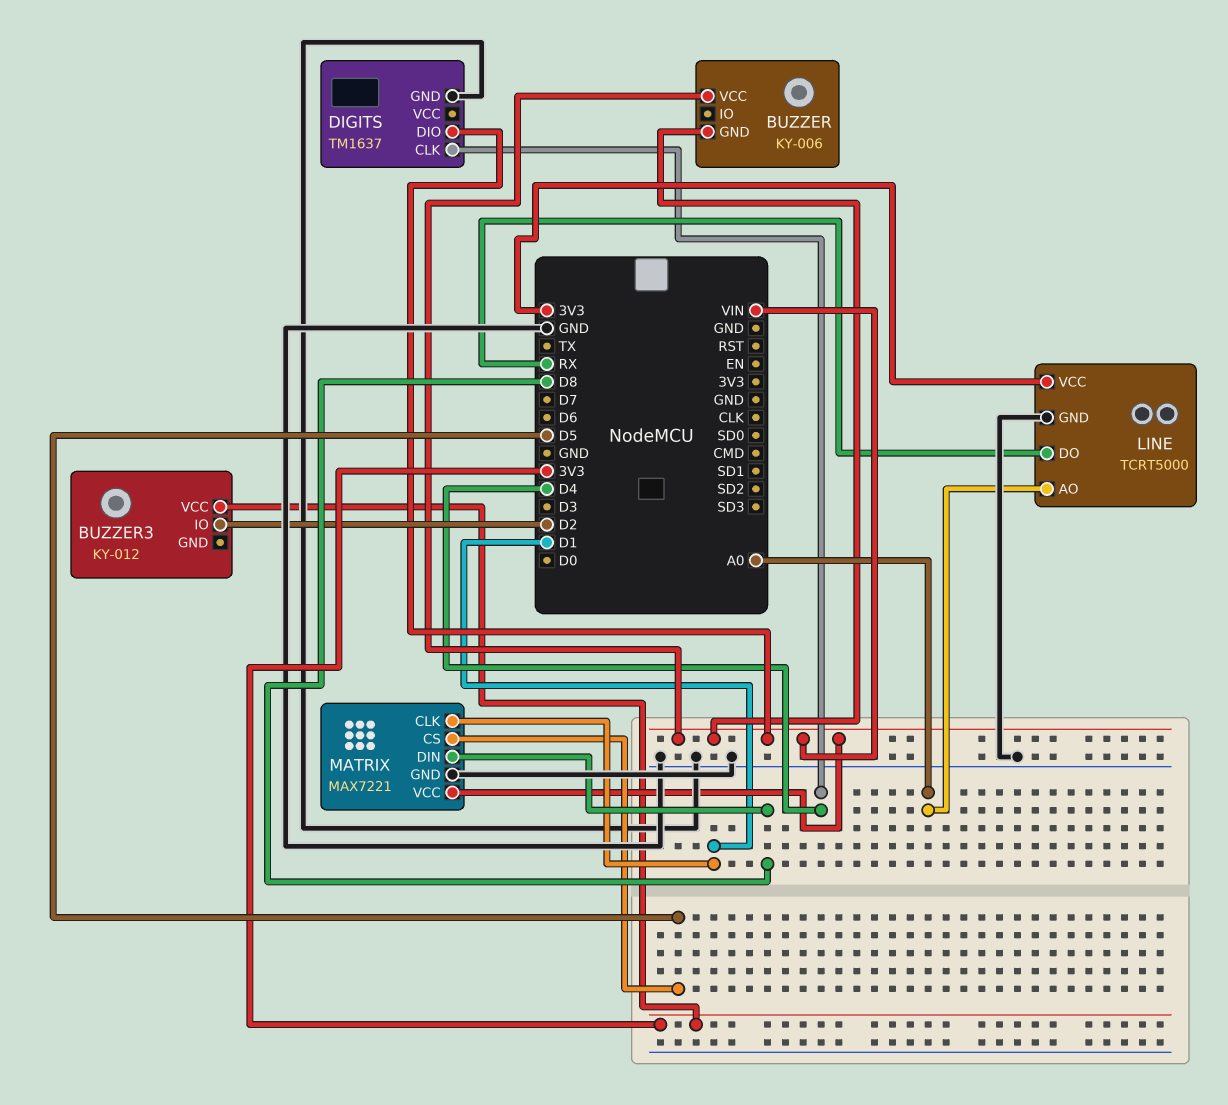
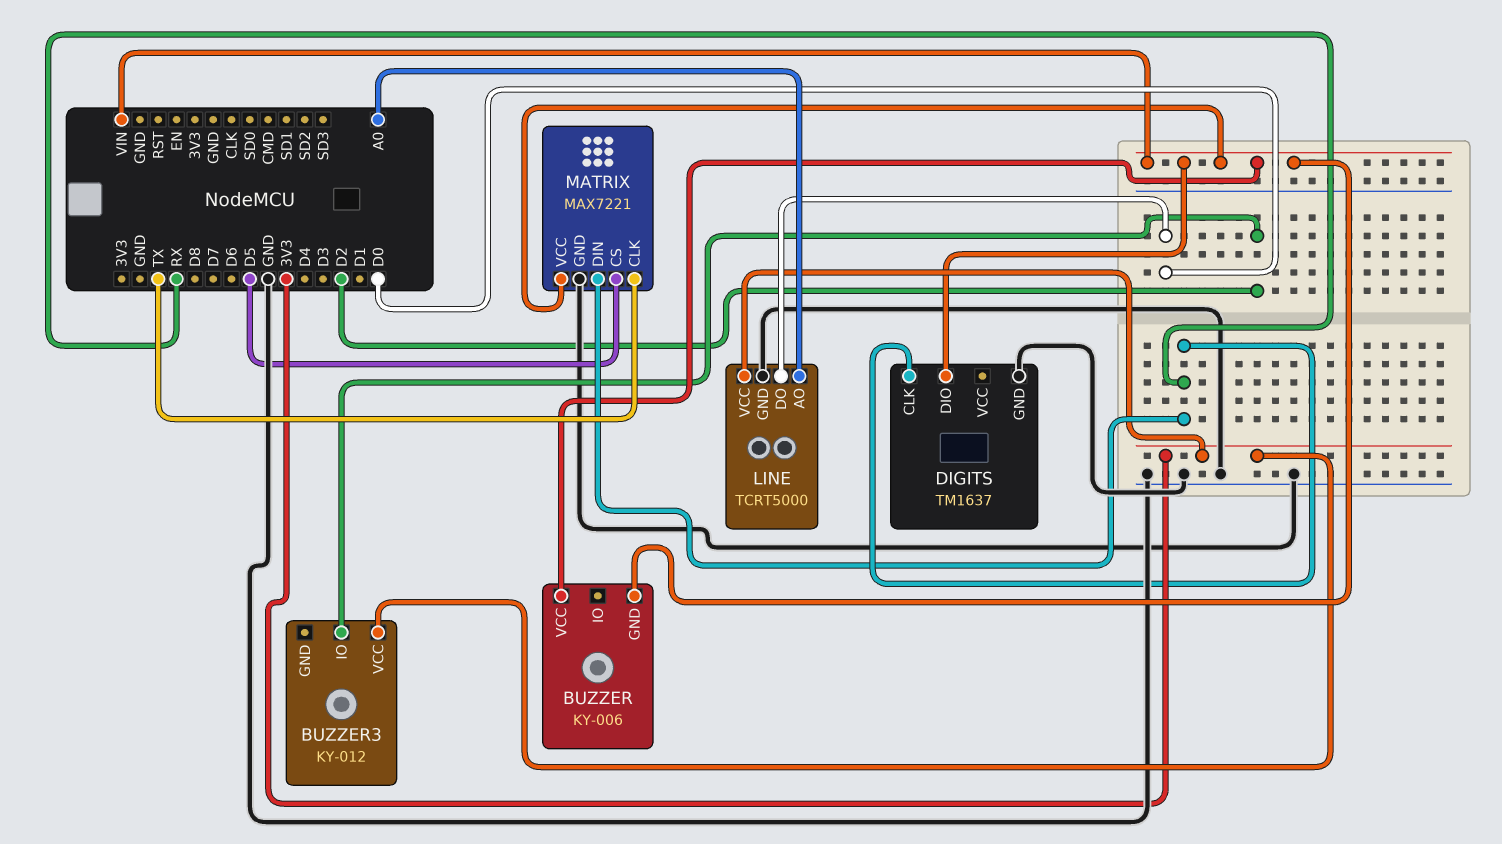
DIGITS pin CLK: D4 -> RX
LINE pin DO: RX -> D0
MATRIX pin CLK: D1 -> TX
MATRIX pin DIN: D8 -> RX

